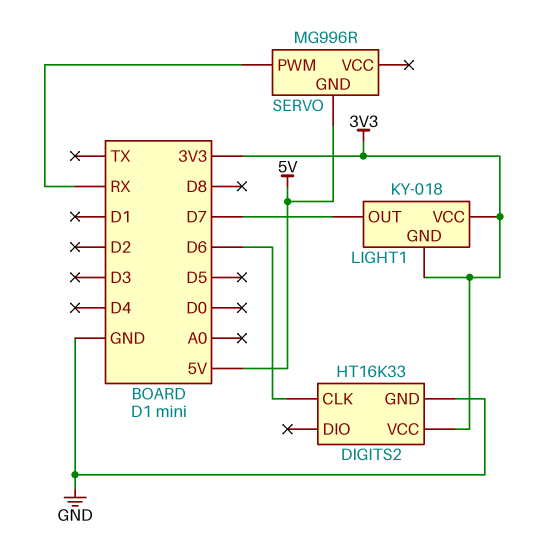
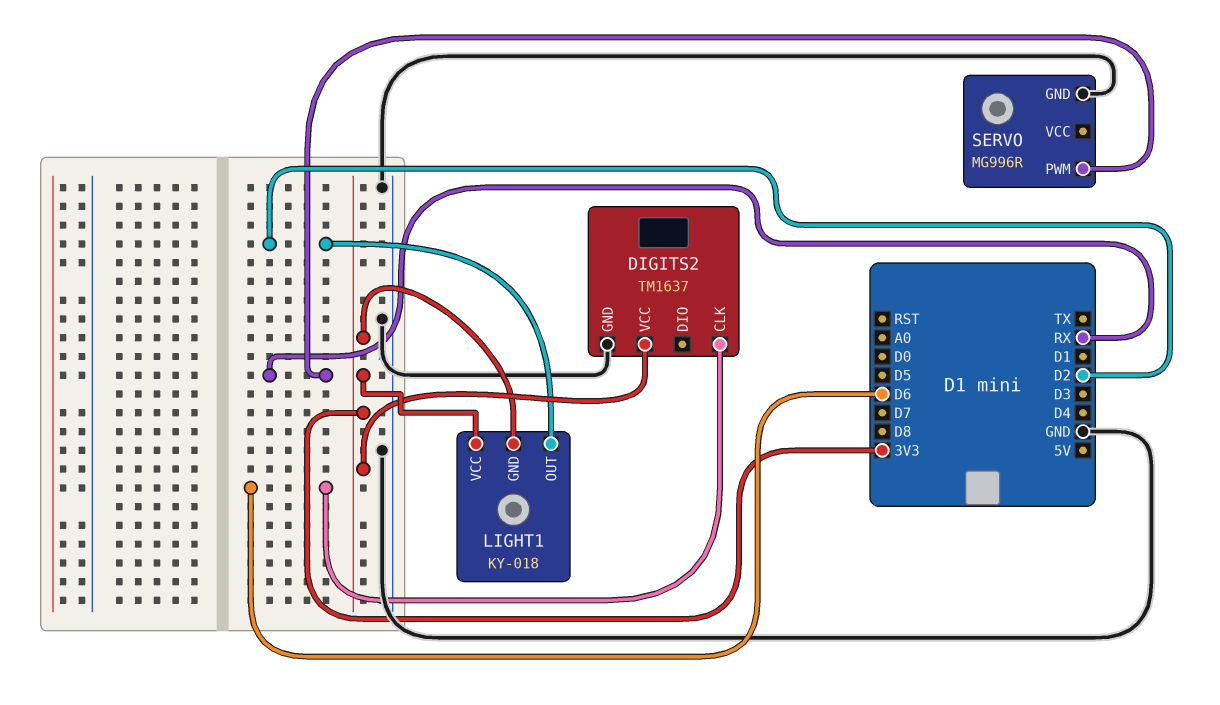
DIGITS2: HT16K33 -> TM1637
LIGHT1 pin OUT: D7 -> D2
SERVO pin GND: 5V -> GND

